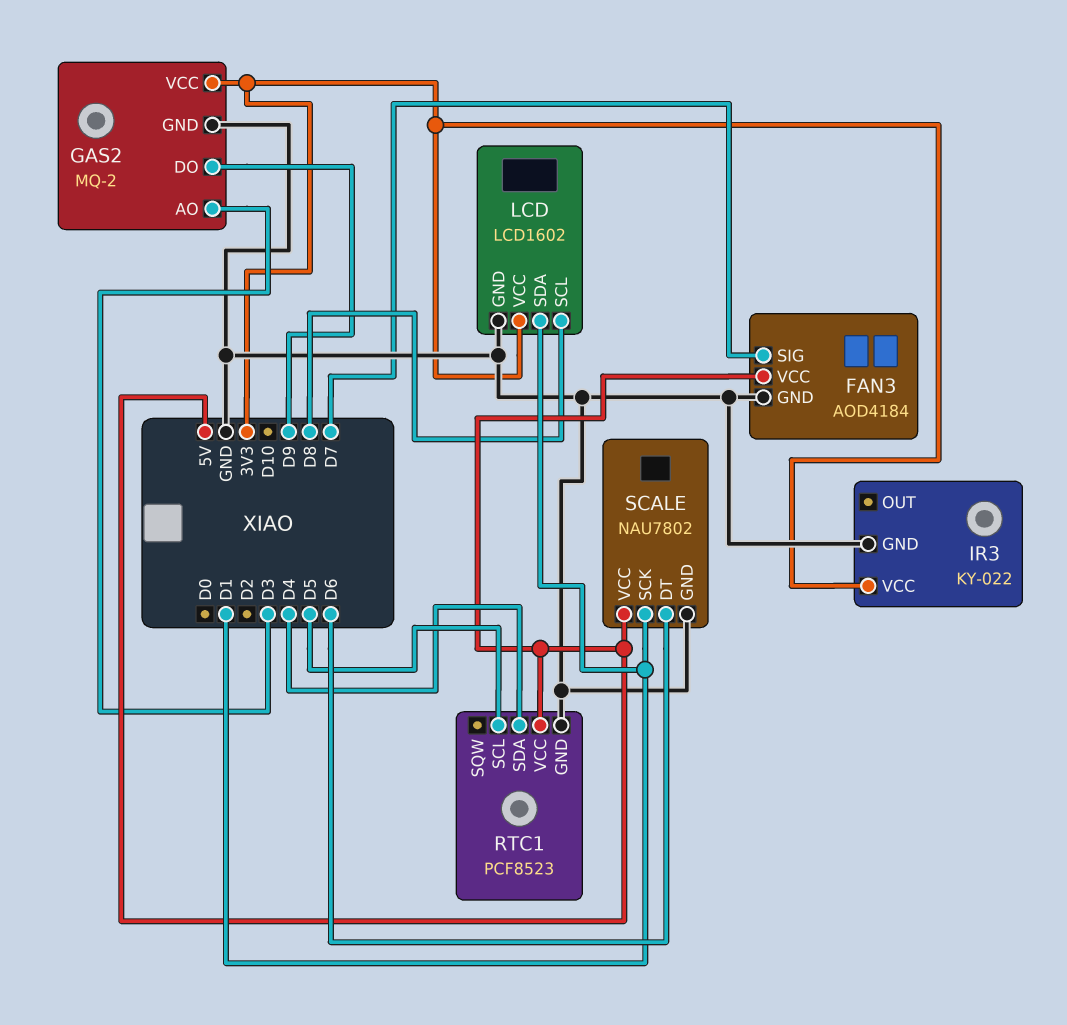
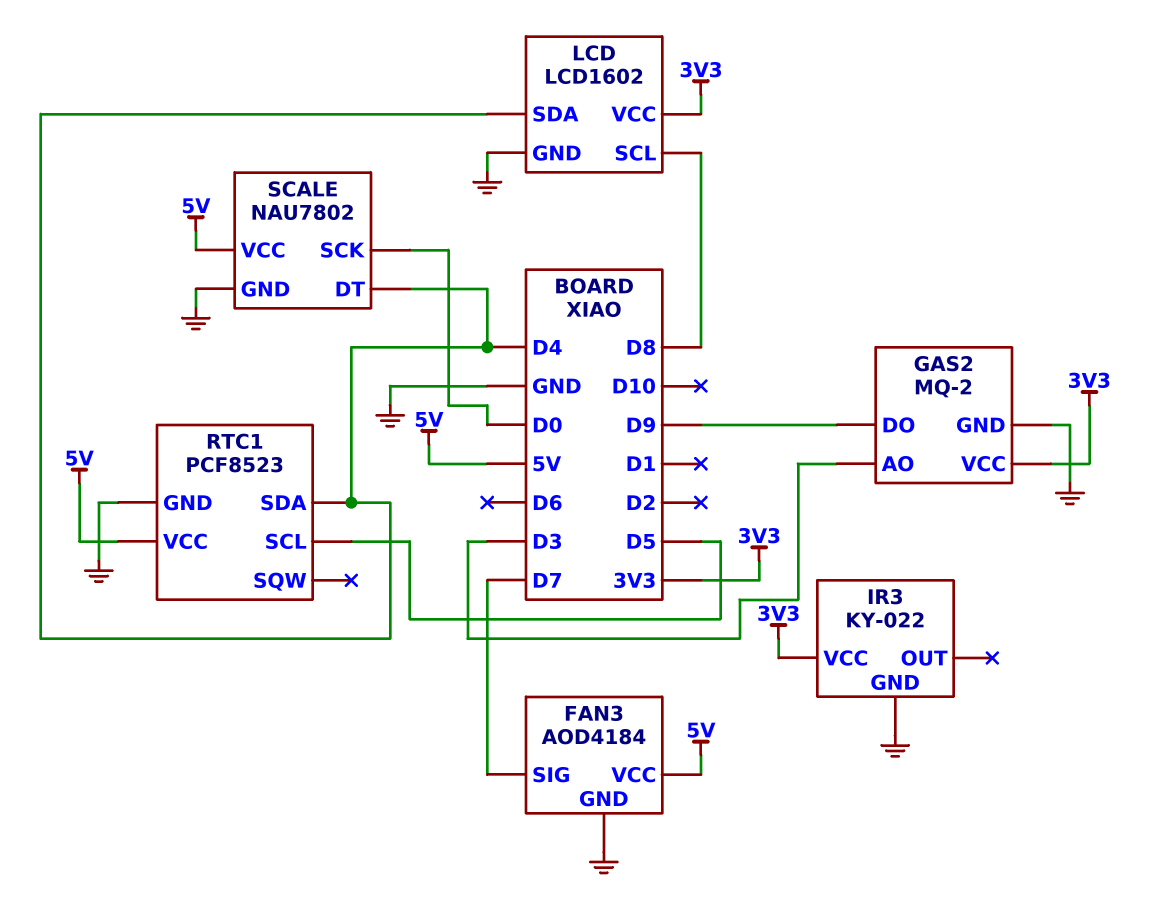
LCD pin SDA: D1 -> D4
SCALE pin DT: D6 -> D4
SCALE pin SCK: D1 -> D0

